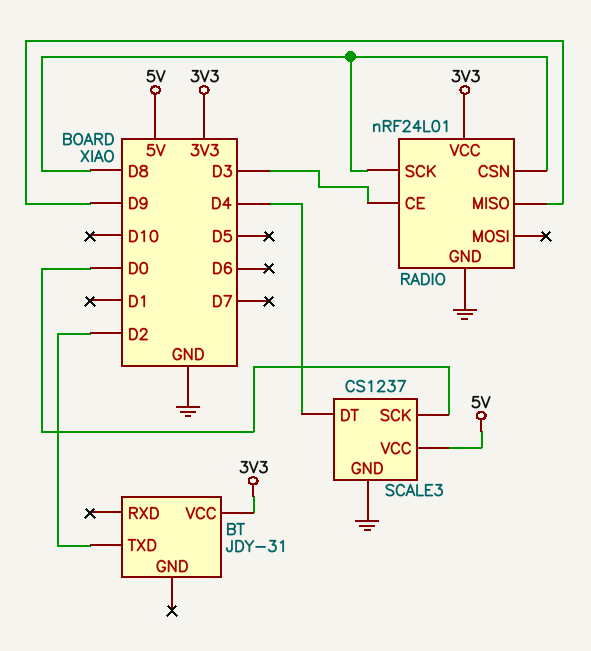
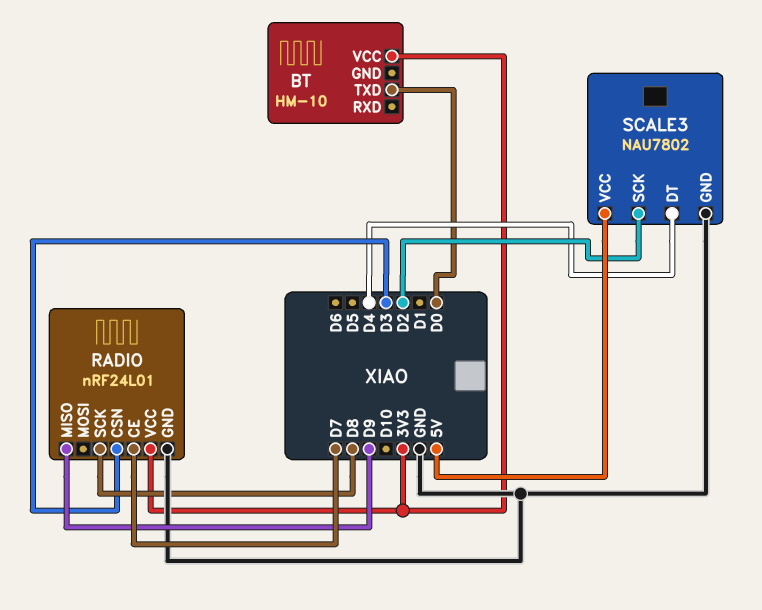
BT: JDY-31 -> HM-10
BT pin TXD: D2 -> D0
RADIO pin CE: D3 -> D7
RADIO pin CSN: D8 -> D3
SCALE3: CS1237 -> NAU7802
SCALE3 pin SCK: D0 -> D2

